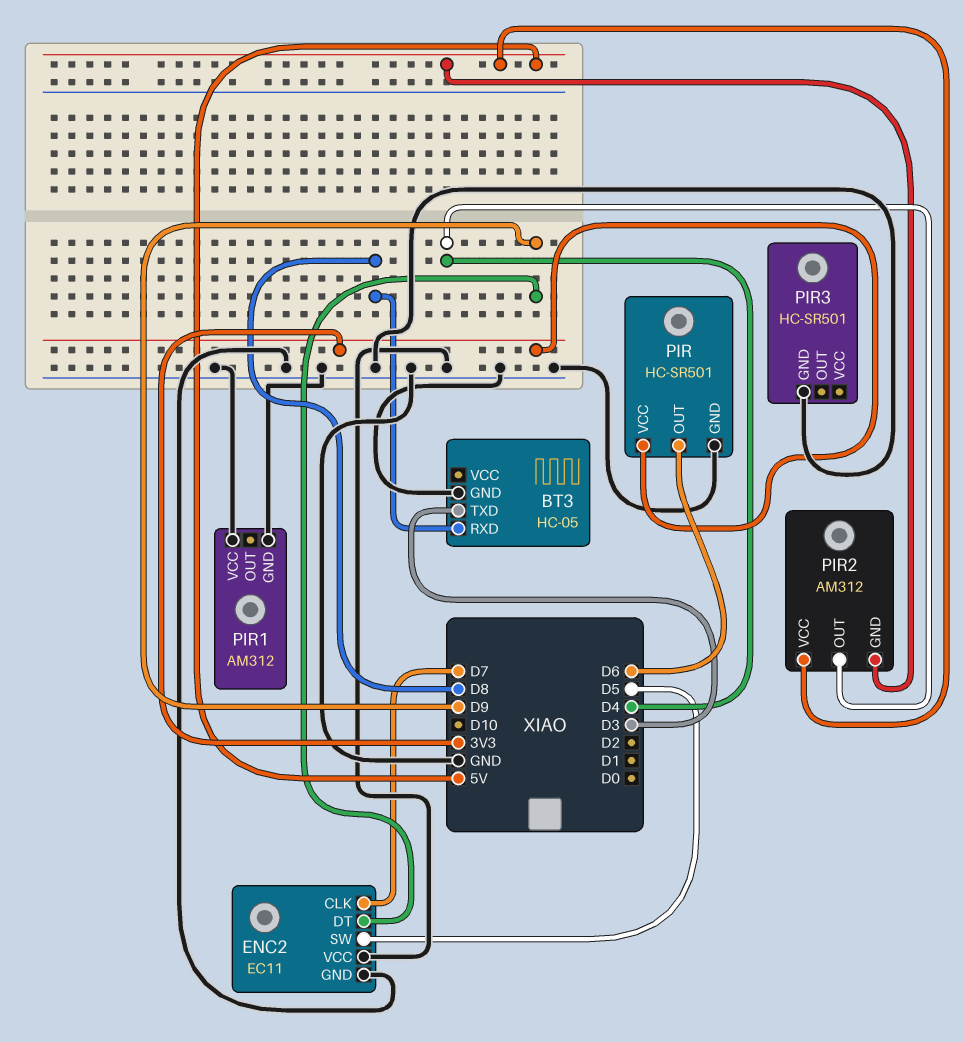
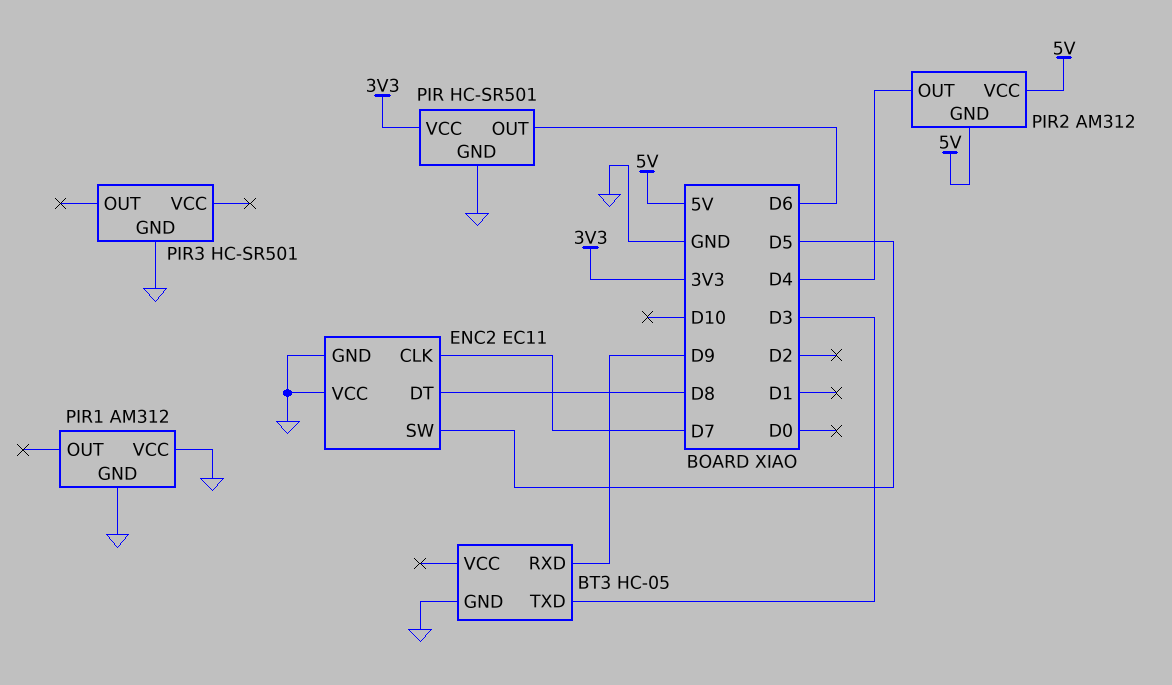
BT3 pin RXD: D8 -> D9
ENC2 pin DT: D9 -> D8

